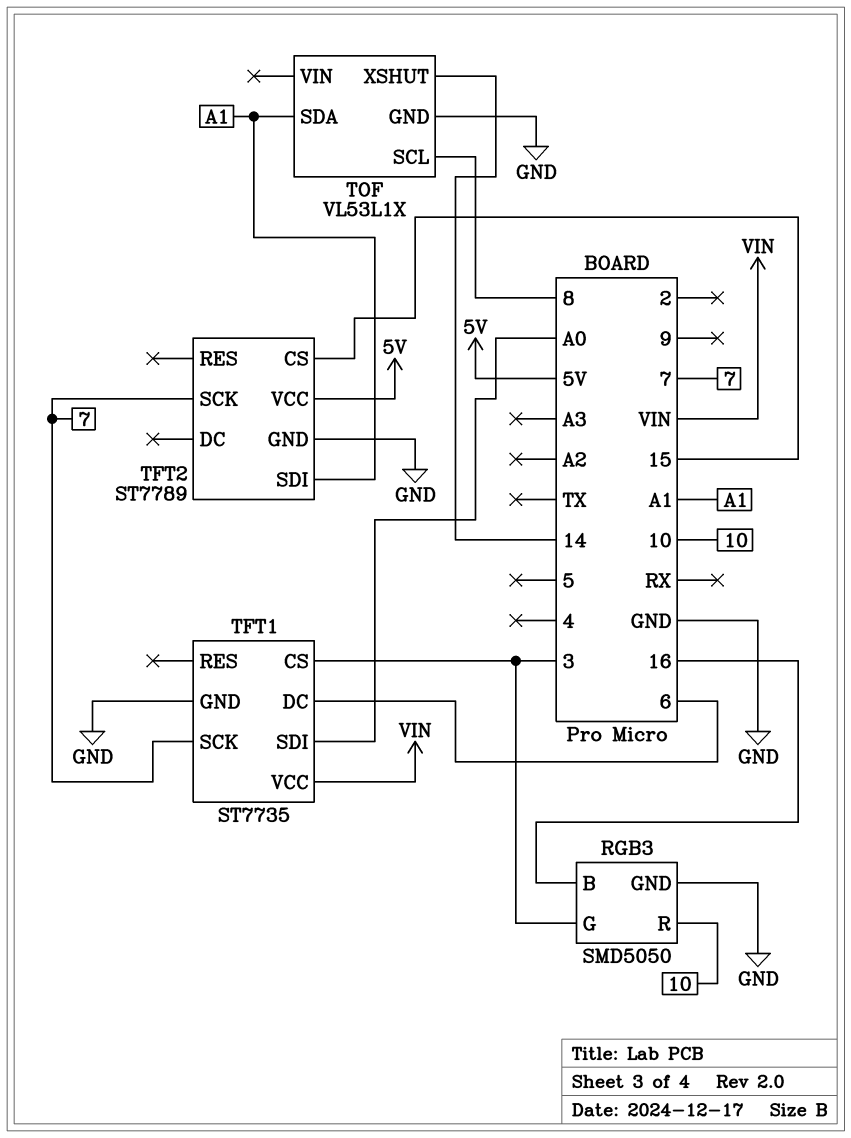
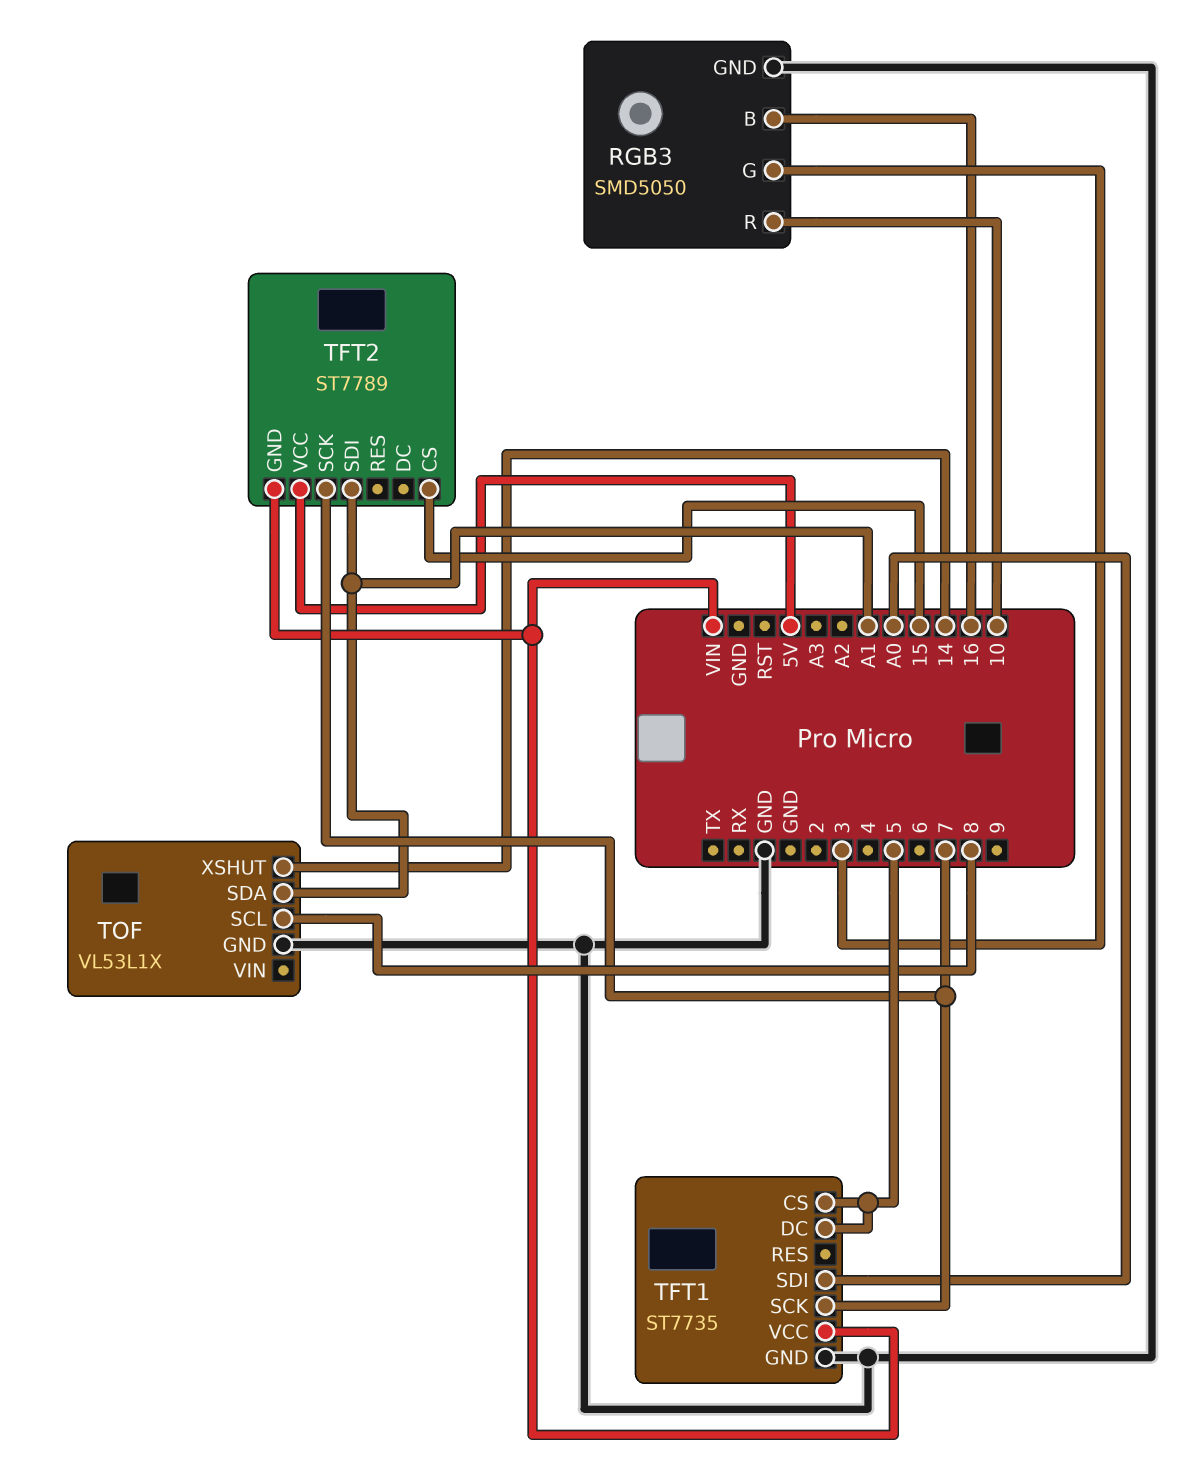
TFT1 pin CS: 3 -> 5
TFT1 pin DC: 6 -> 5
TFT2 pin GND: GND -> VIN

